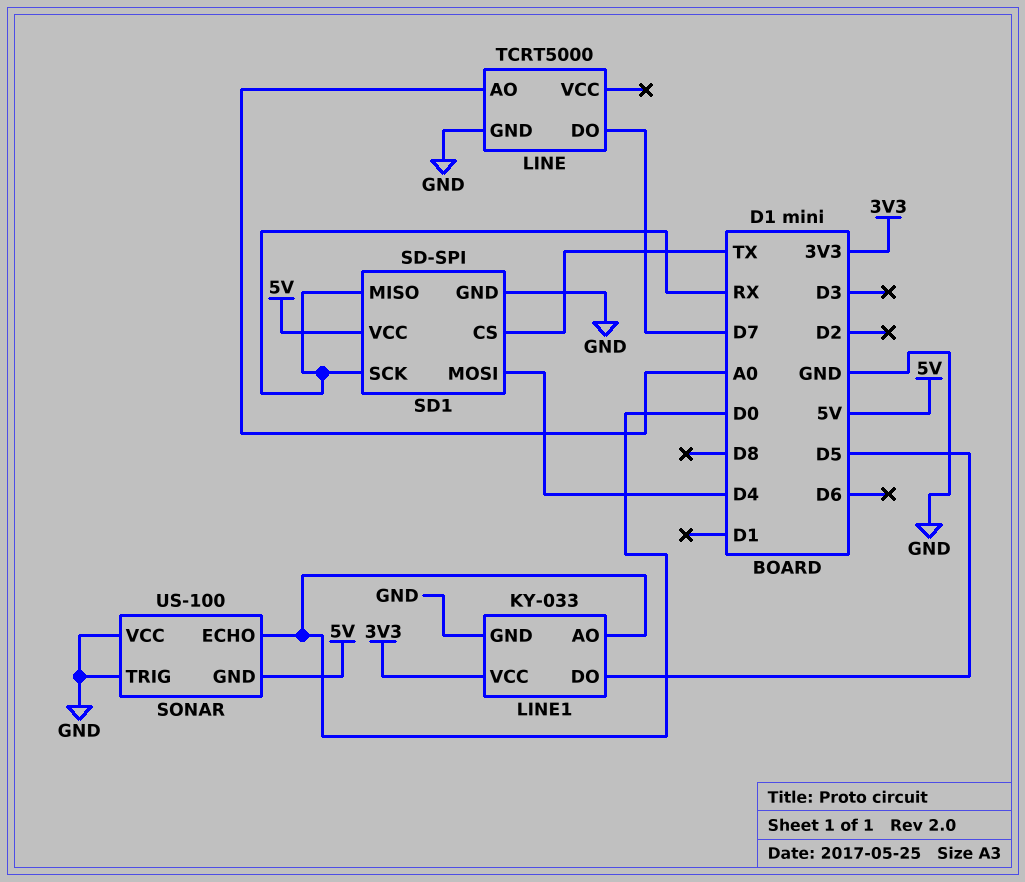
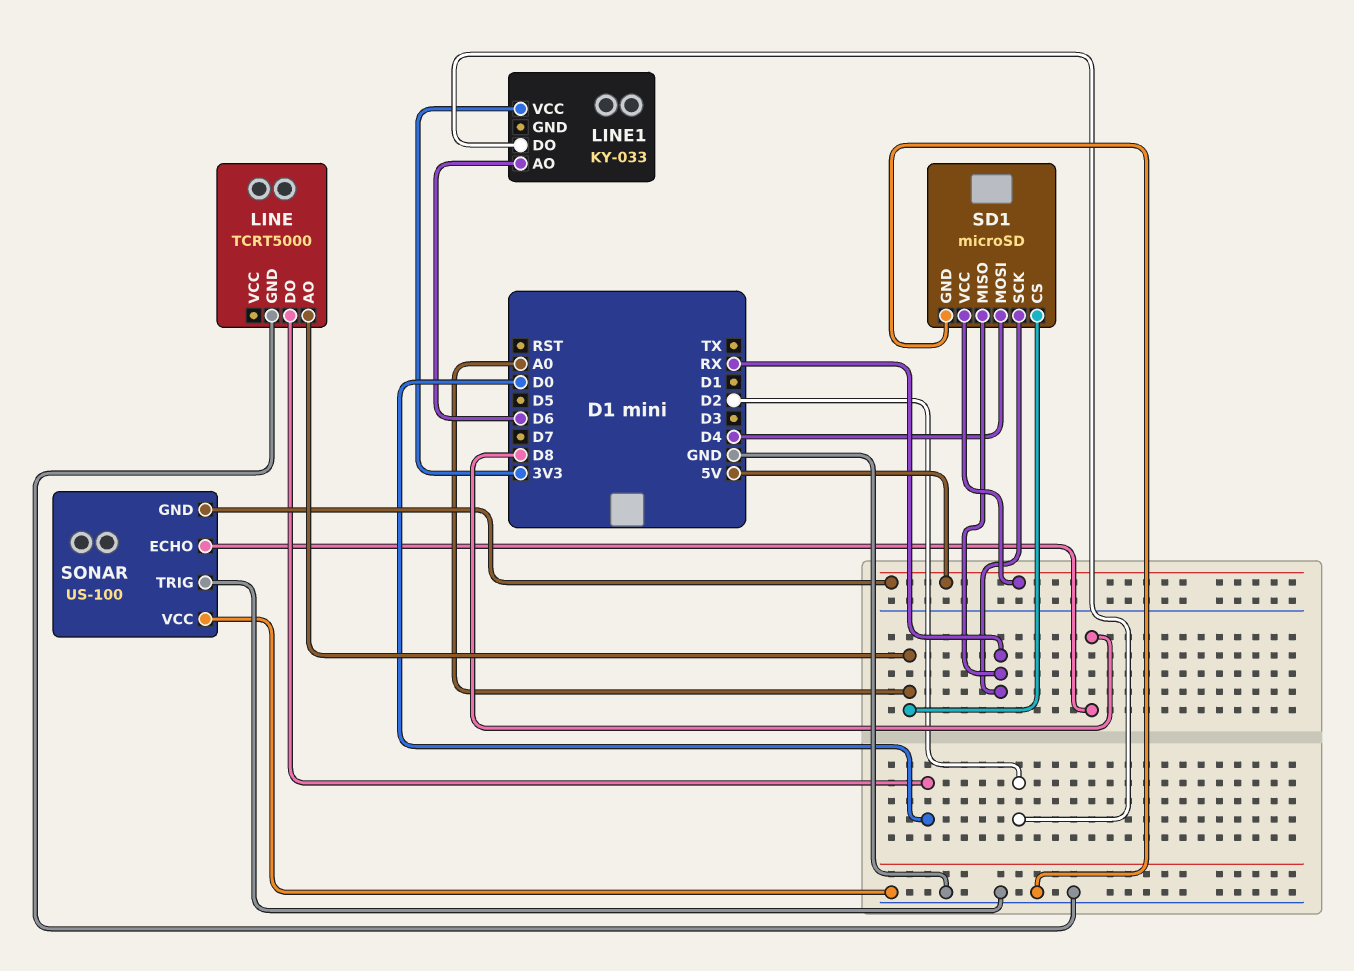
LINE pin DO: D7 -> D0
LINE1 pin AO: D0 -> D6
LINE1 pin DO: D5 -> D2
LINE1 pin GND: GND -> none
SD1: SD-SPI -> microSD
SD1 pin CS: TX -> A0
SONAR pin ECHO: D0 -> D8

